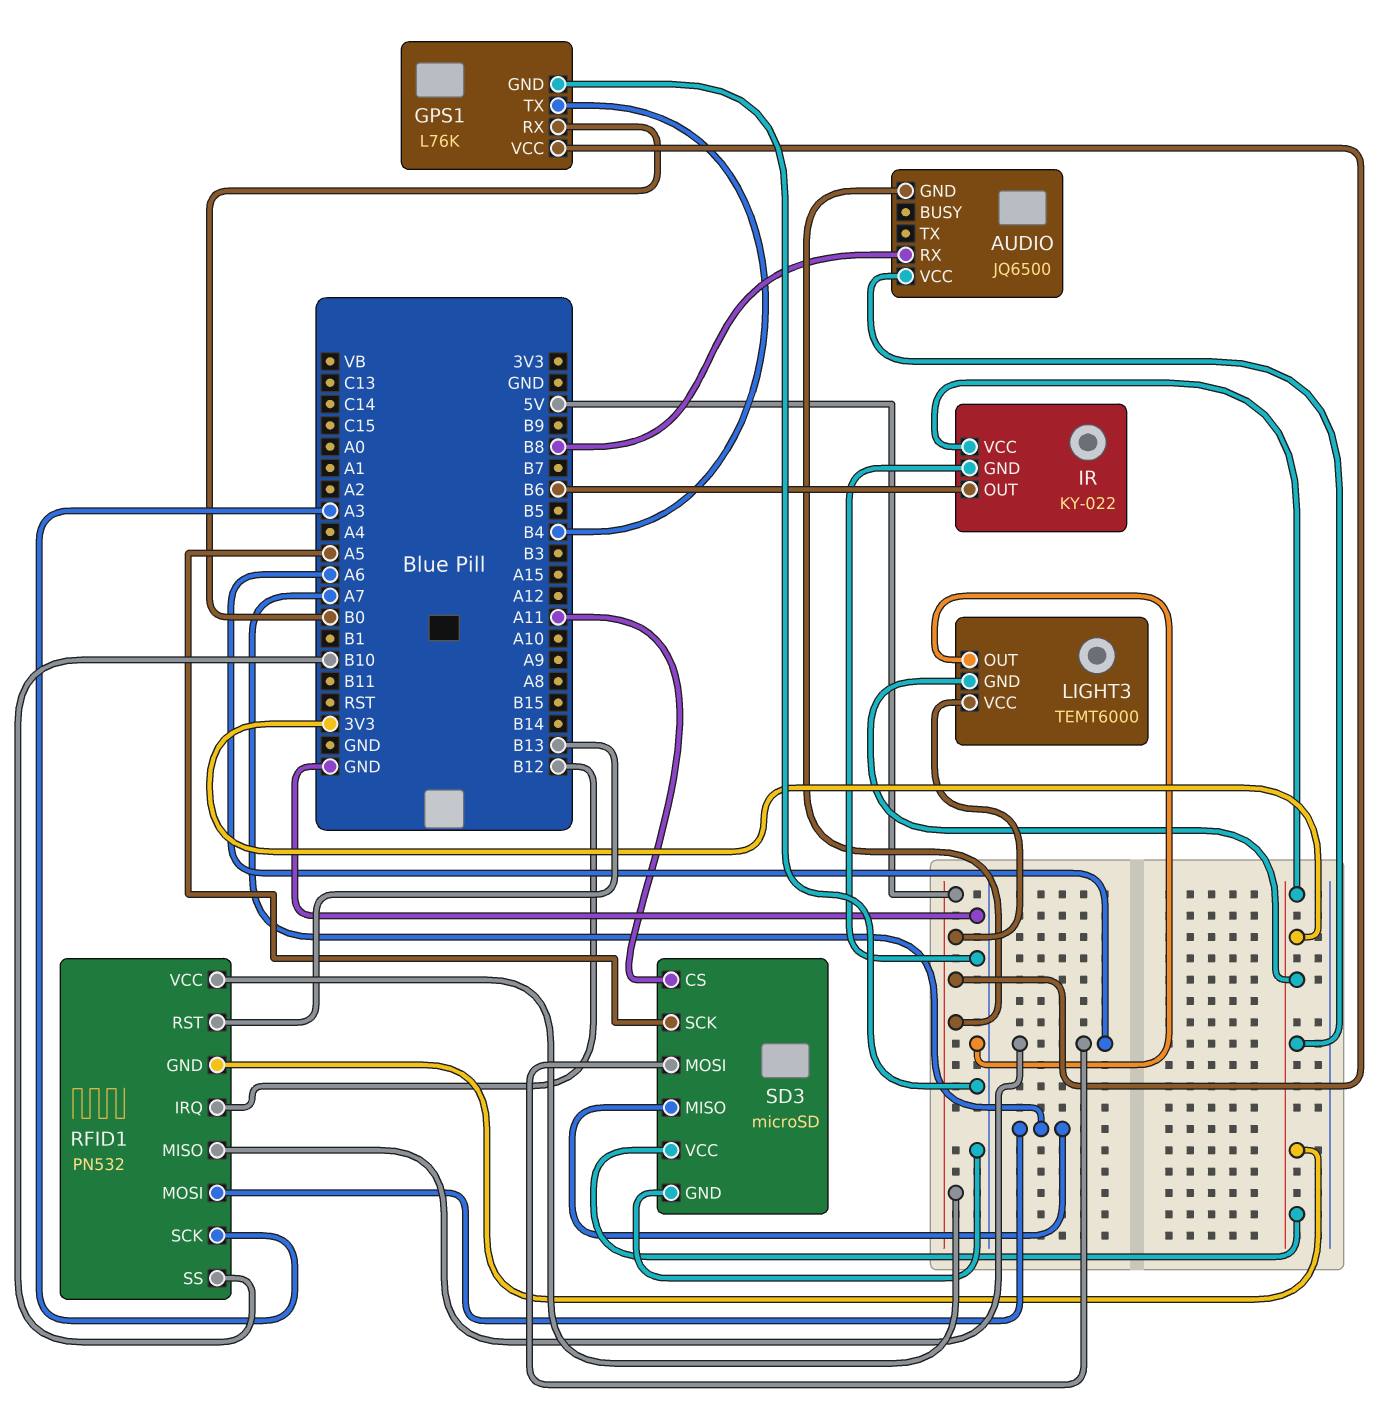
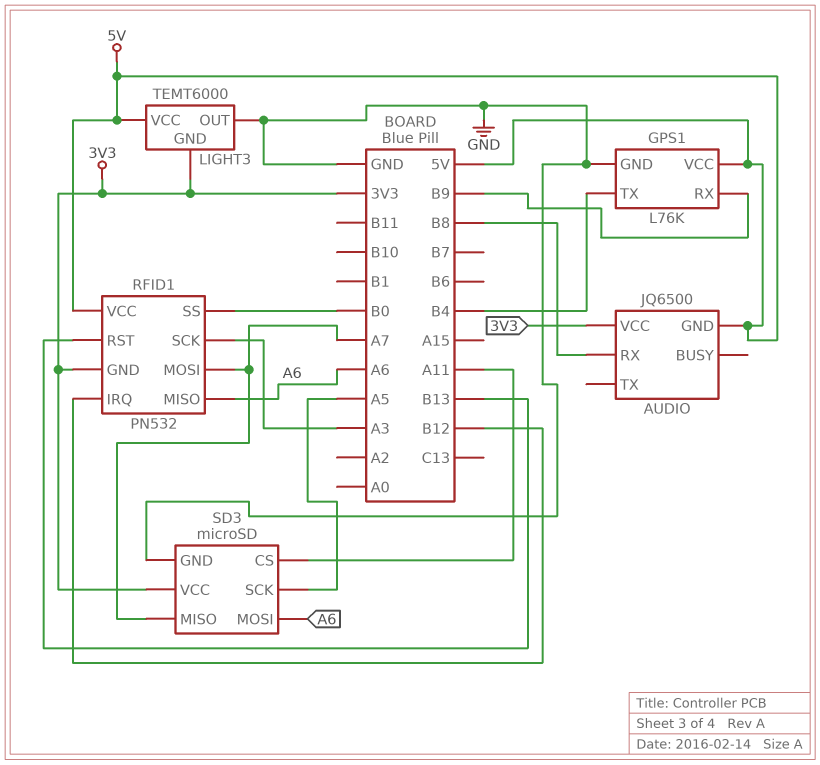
GPS1 pin RX: B0 -> B9
IR: KY-022 -> none
IR pin GND: GND -> none
IR pin OUT: B6 -> none
IR pin VCC: 3V3 -> none
RFID1 pin SS: B10 -> B0

